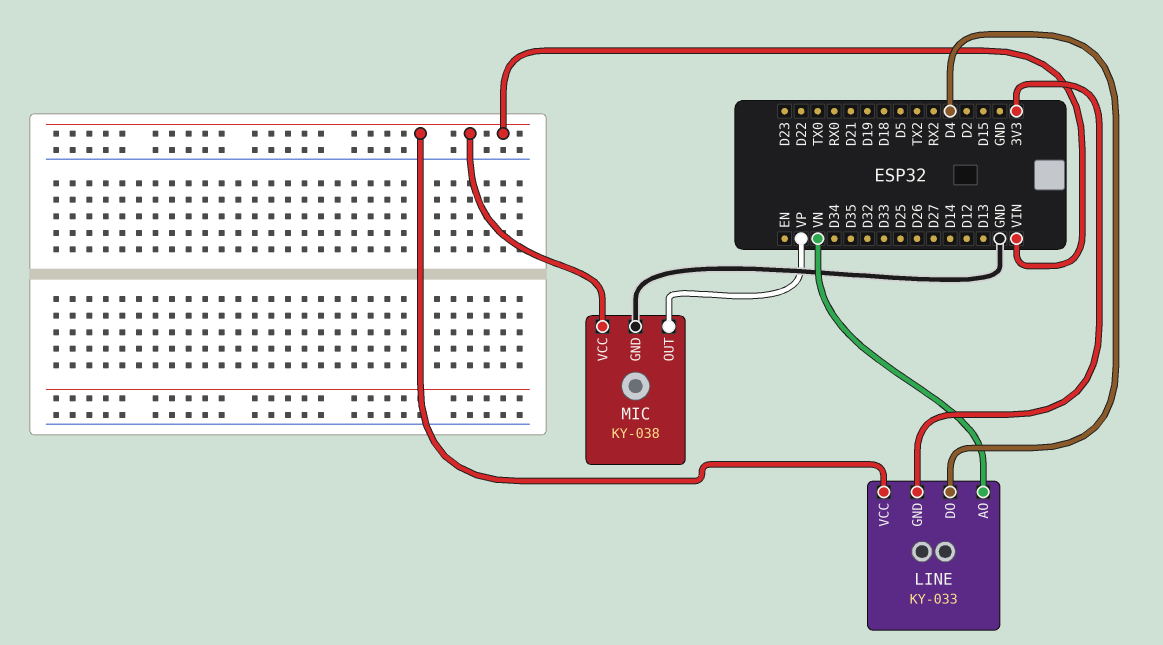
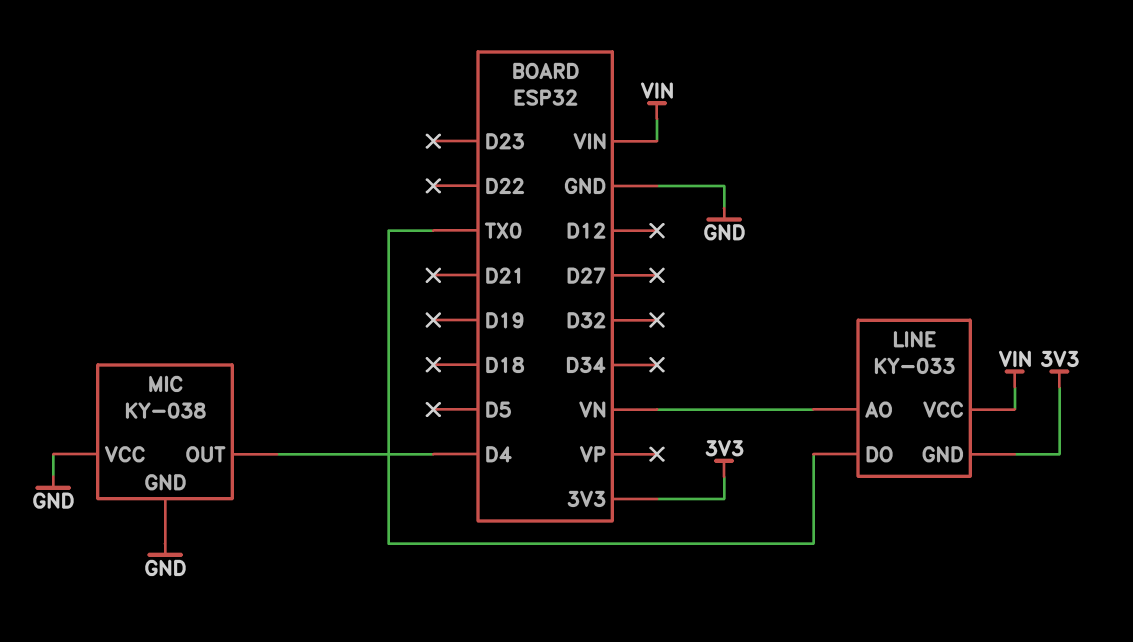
LINE pin DO: D4 -> TX0
MIC pin OUT: VP -> D4
MIC pin VCC: VIN -> GND

